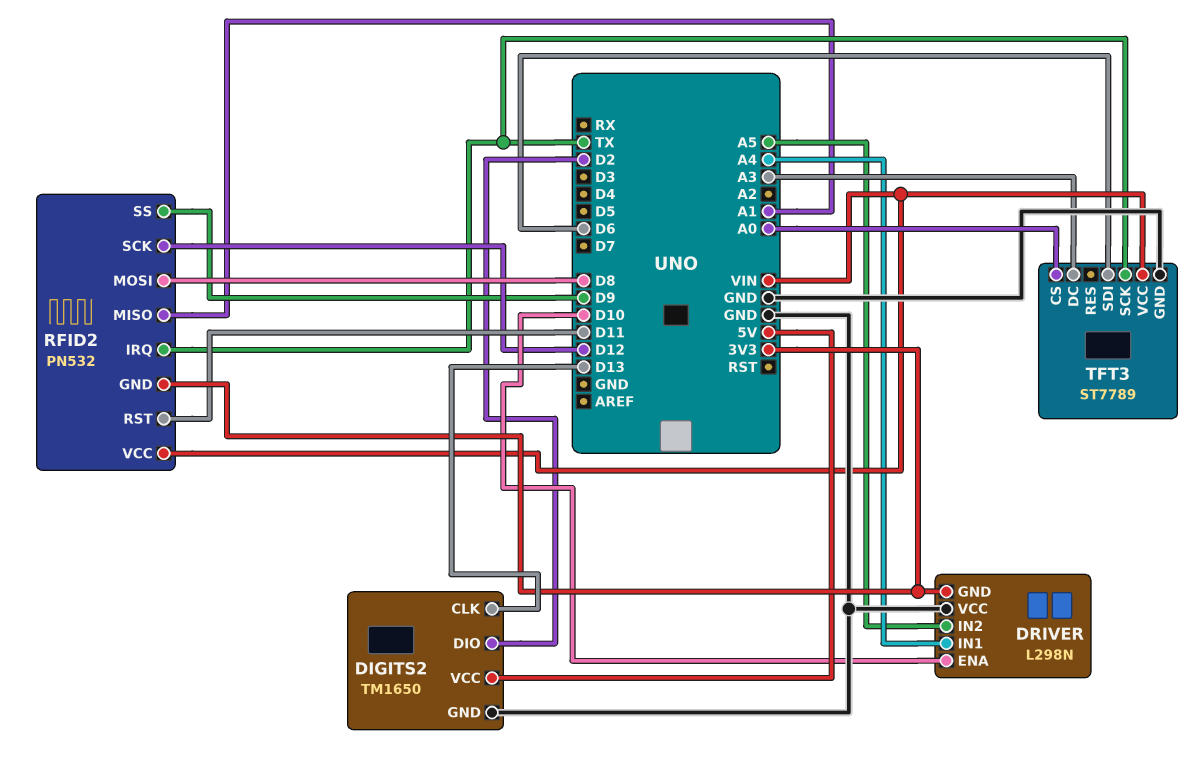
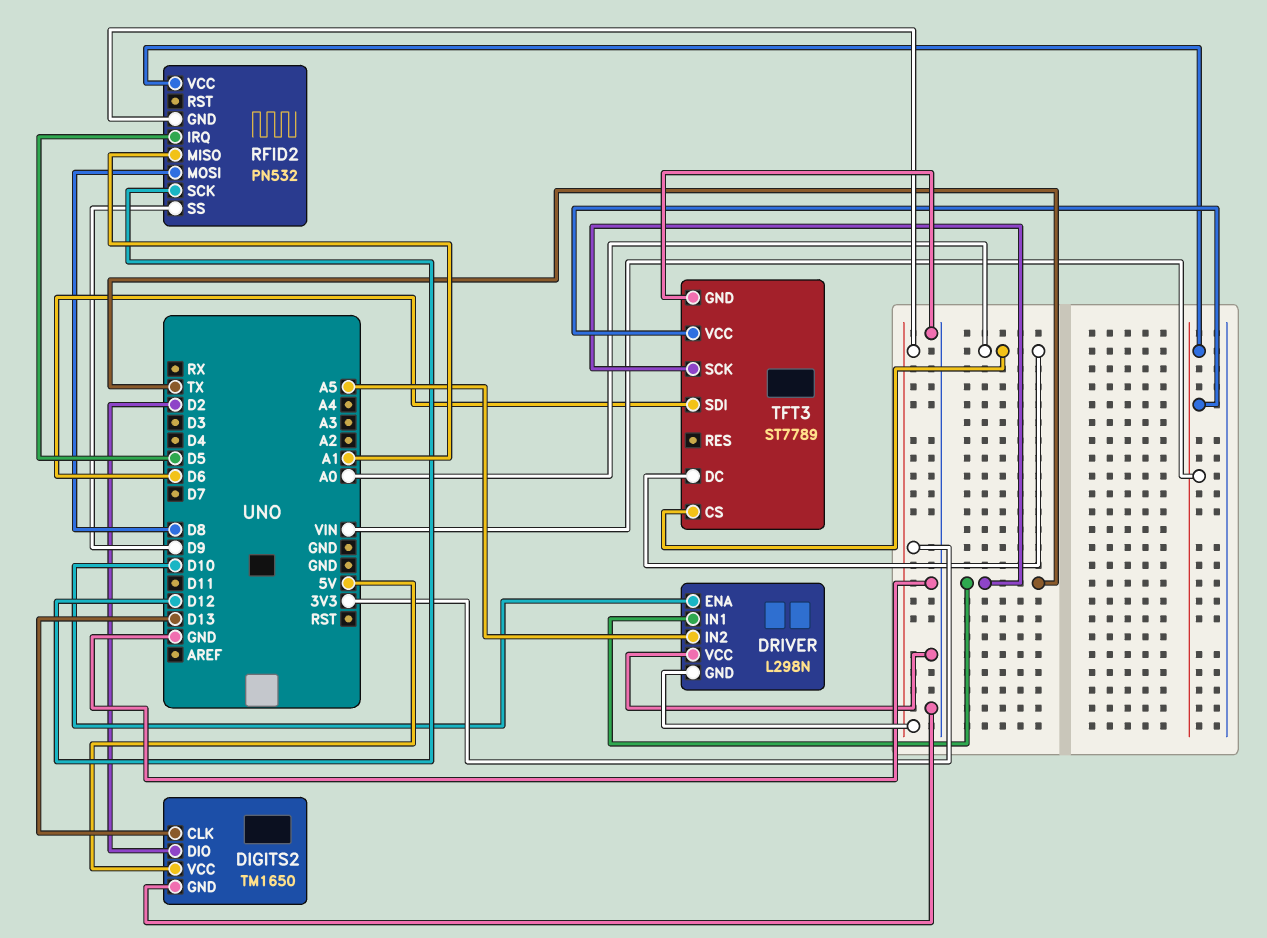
DRIVER pin IN1: A4 -> TX
RFID2 pin IRQ: TX -> D5
RFID2 pin RST: D11 -> none
TFT3 pin DC: A3 -> A0

